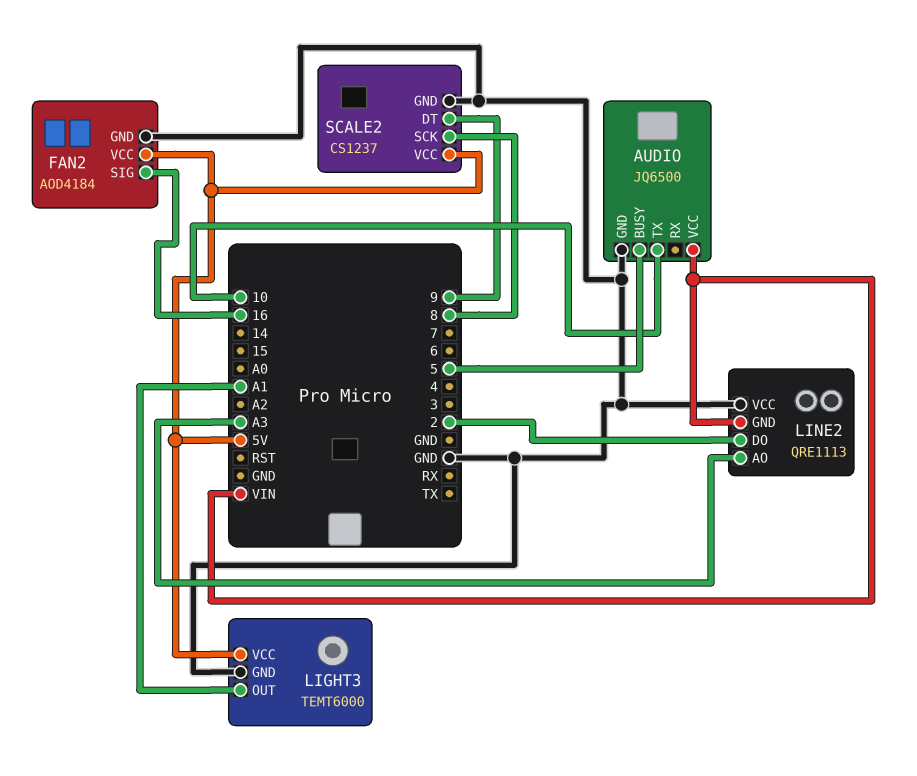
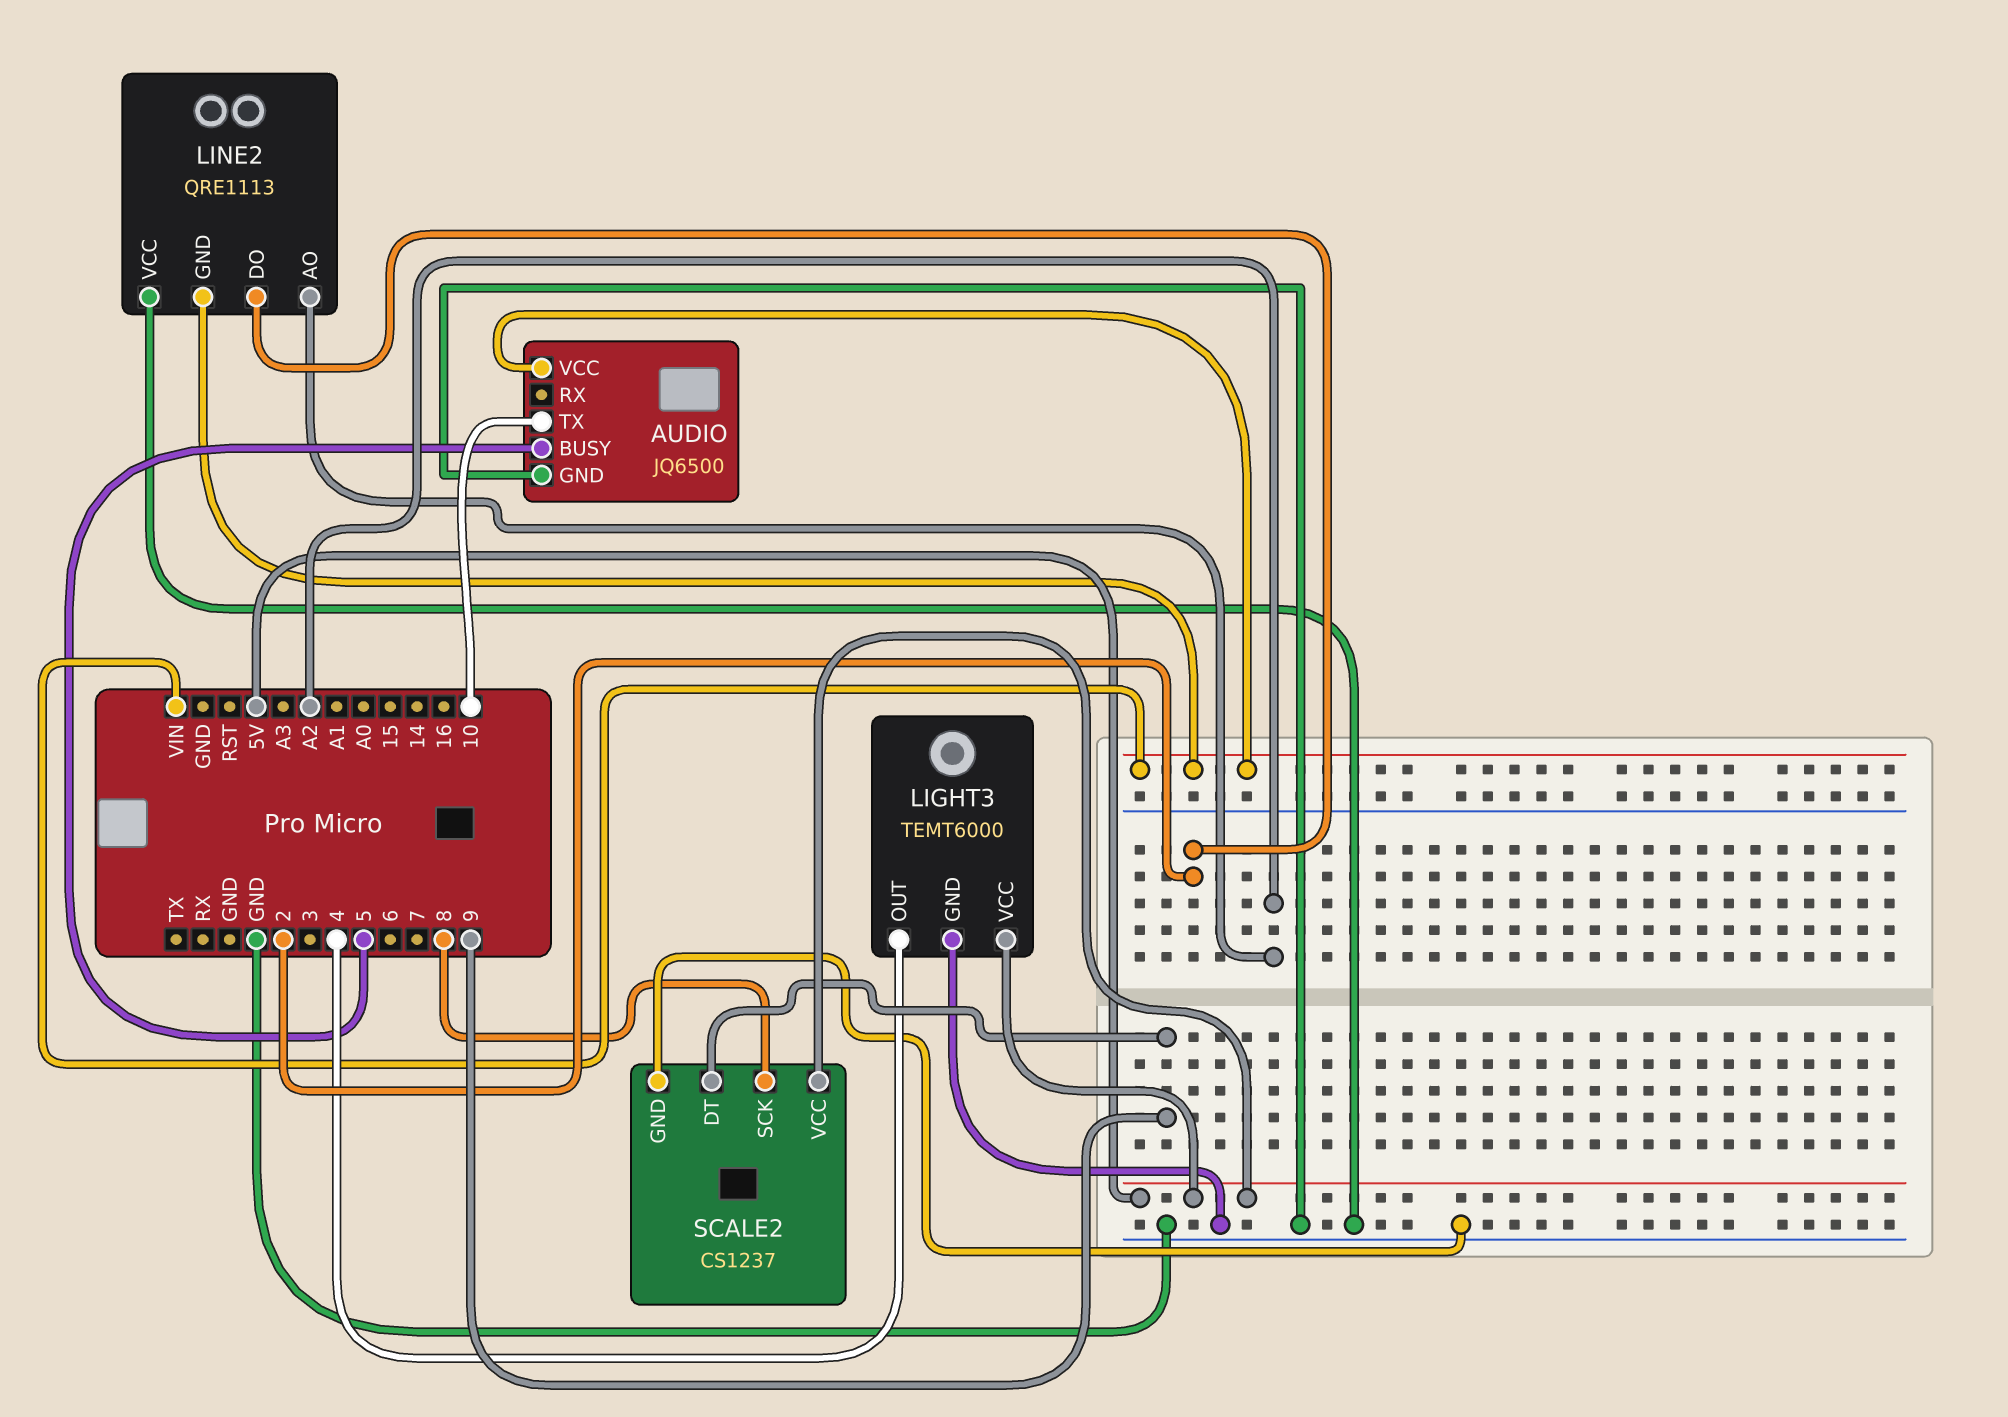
FAN2: AOD4184 -> none
FAN2 pin GND: GND -> none
FAN2 pin SIG: 16 -> none
FAN2 pin VCC: 5V -> none
LIGHT3 pin OUT: A1 -> 4
LINE2 pin AO: A3 -> A2

